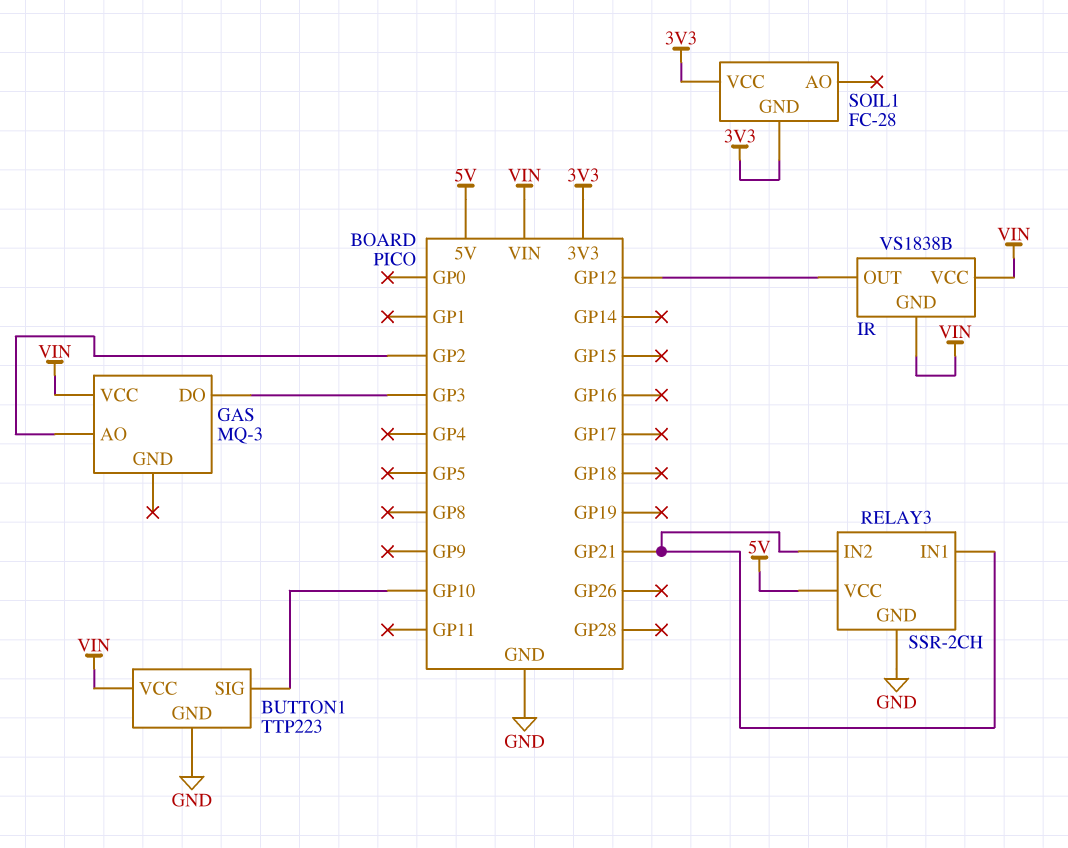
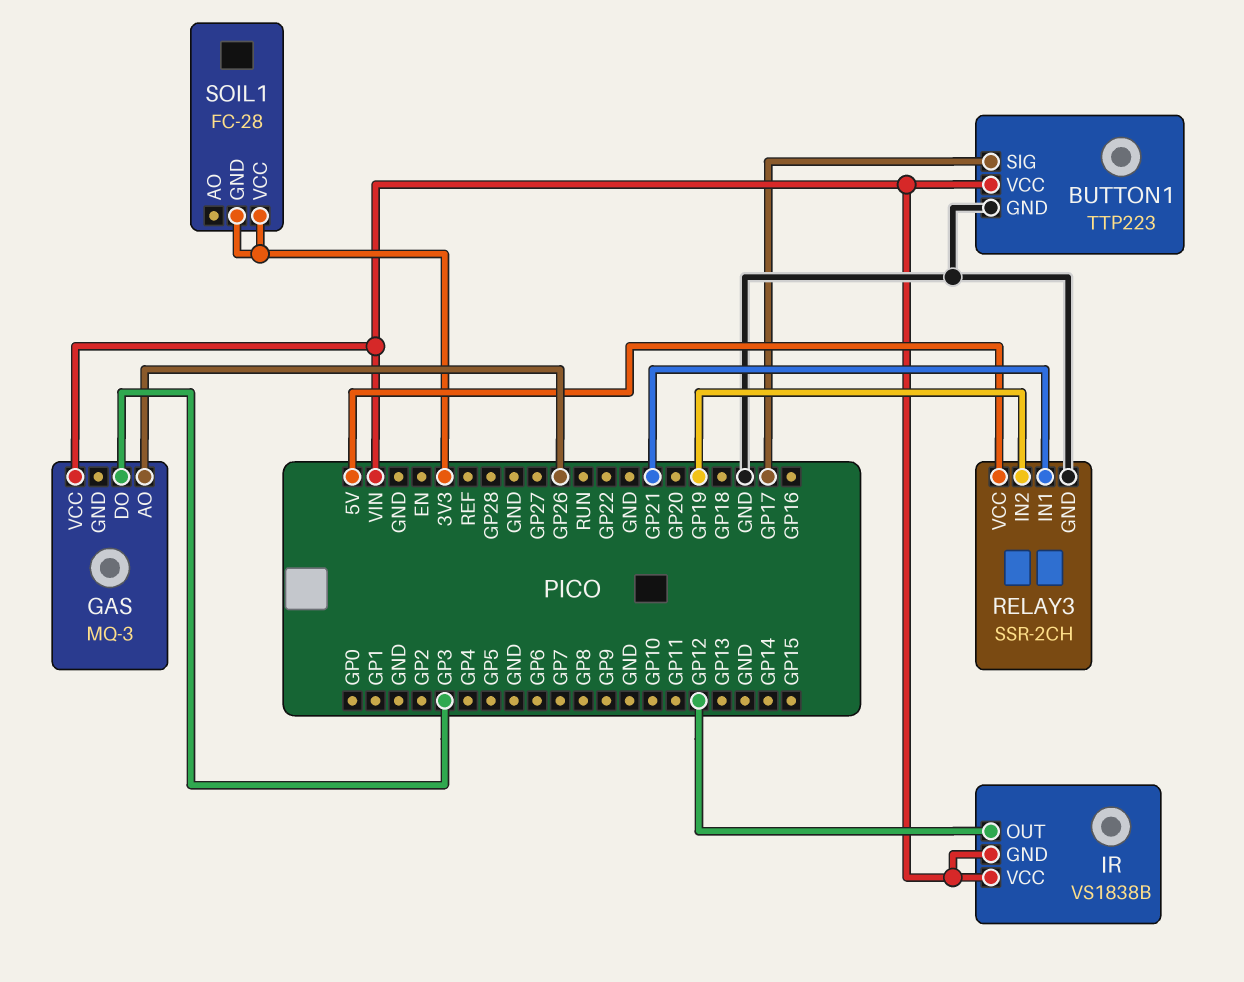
BUTTON1 pin SIG: GP10 -> GP17
GAS pin AO: GP2 -> GP26
RELAY3 pin IN2: GP21 -> GP19

